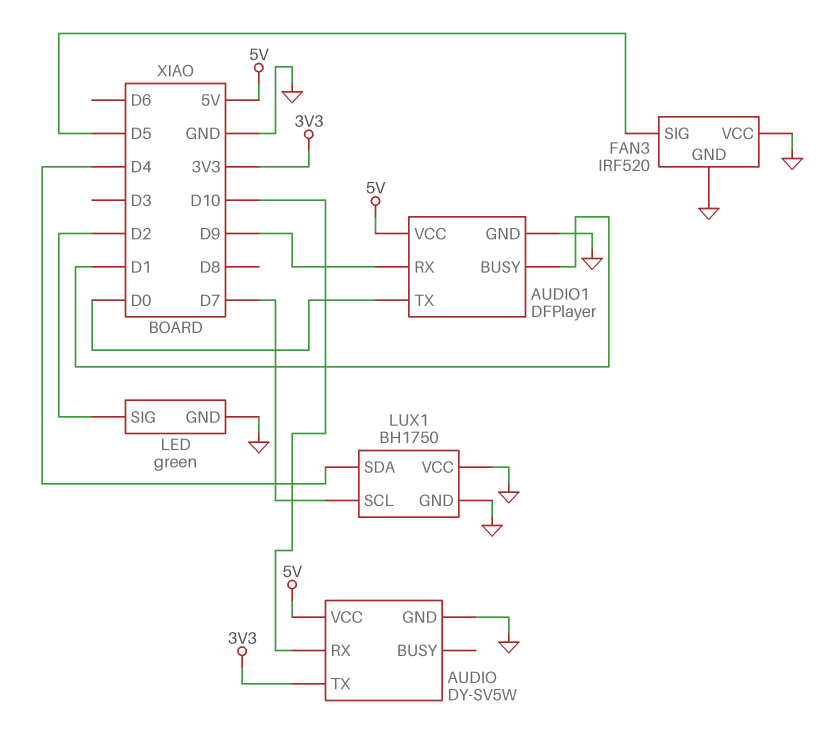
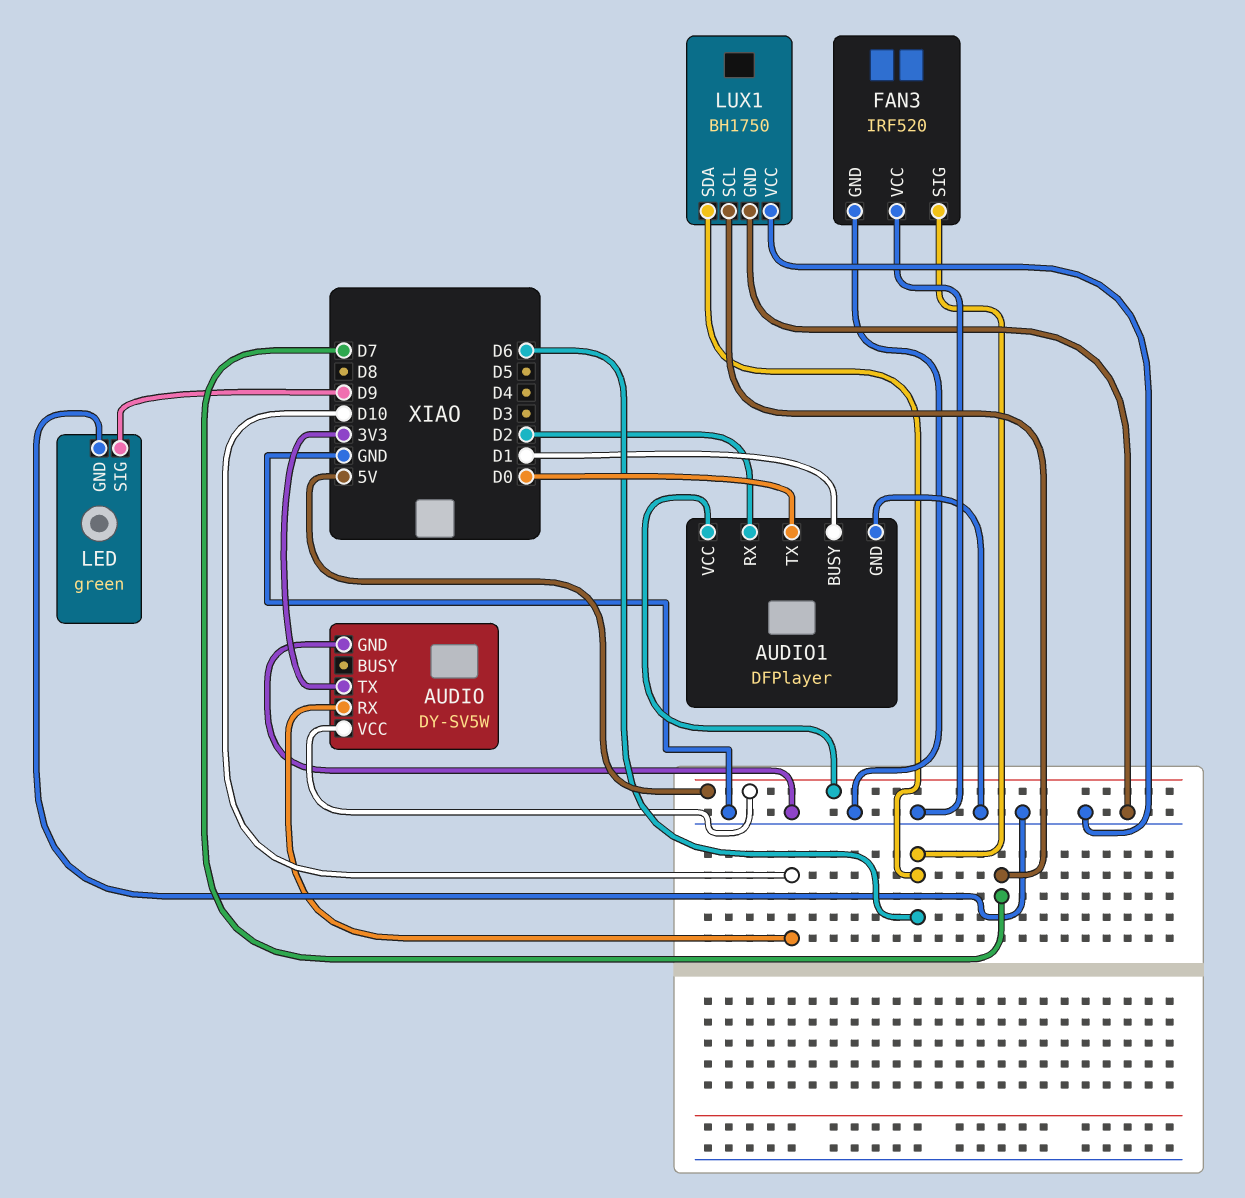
AUDIO1 pin RX: D9 -> D2
FAN3 pin SIG: D5 -> D6
LED pin SIG: D2 -> D9
LUX1 pin SDA: D4 -> D6

